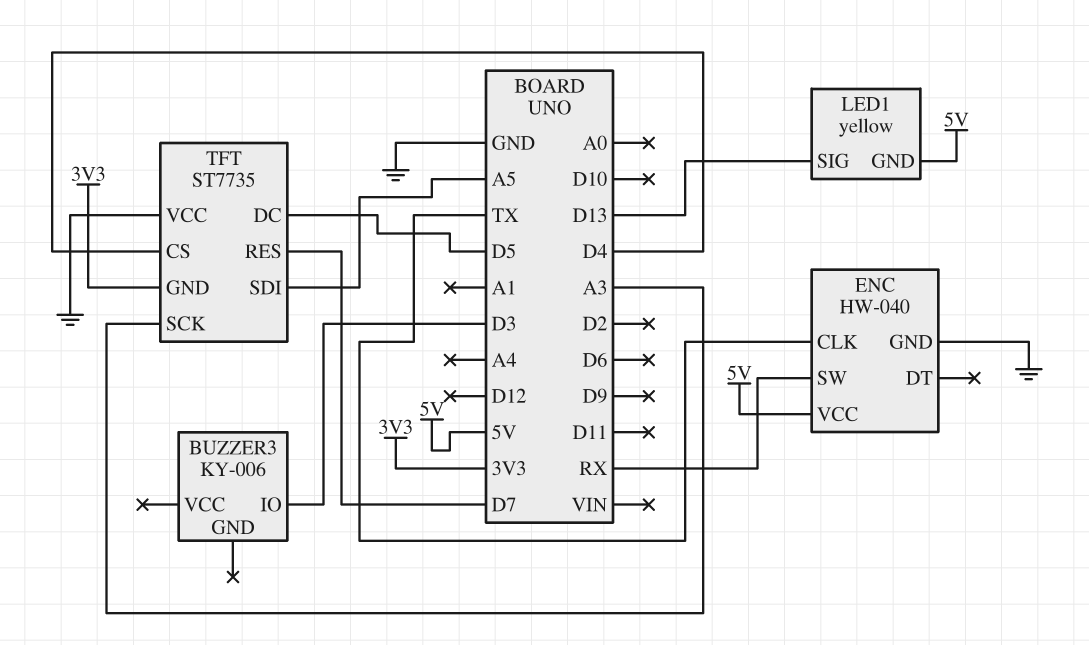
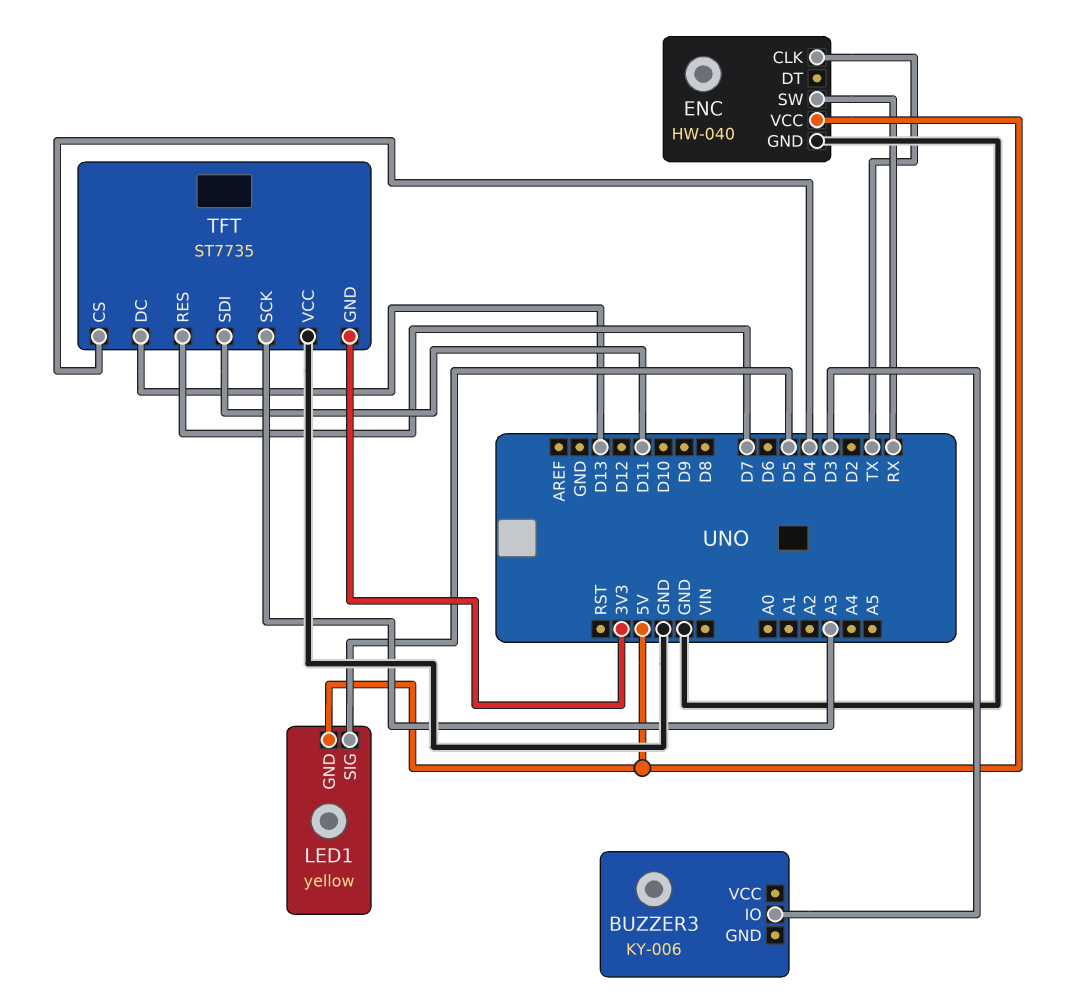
LED1 pin SIG: D13 -> D5
TFT pin DC: D5 -> D13
TFT pin SDI: A5 -> D11

